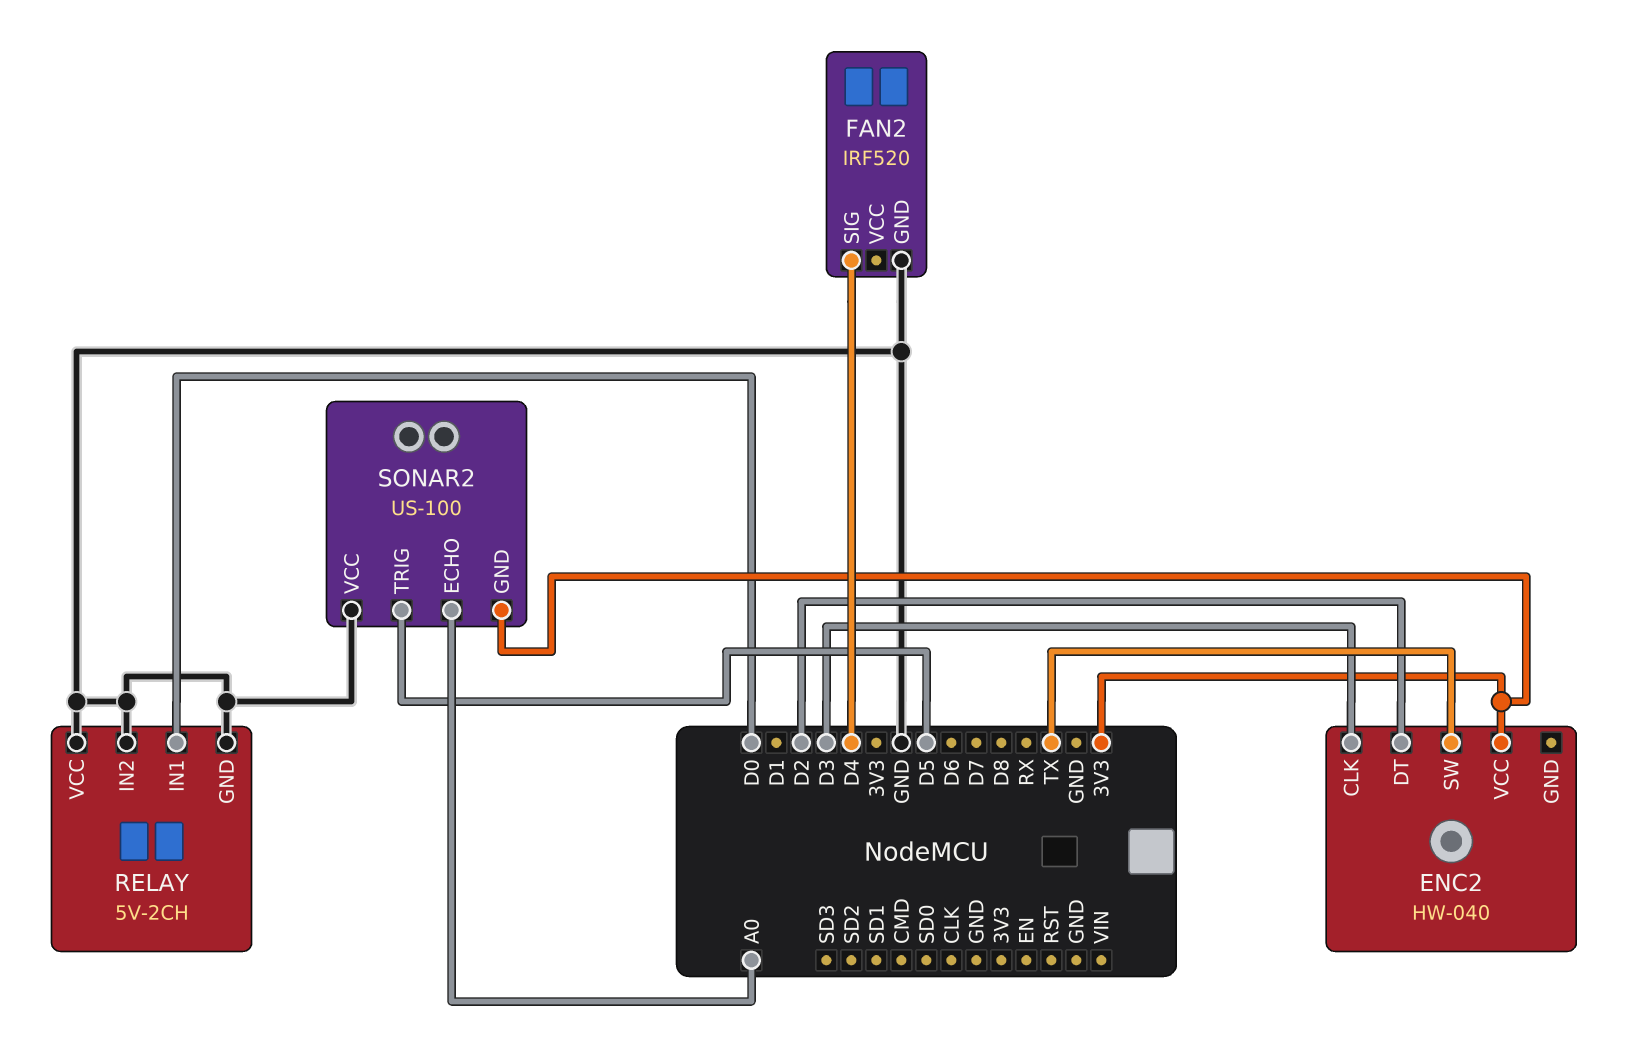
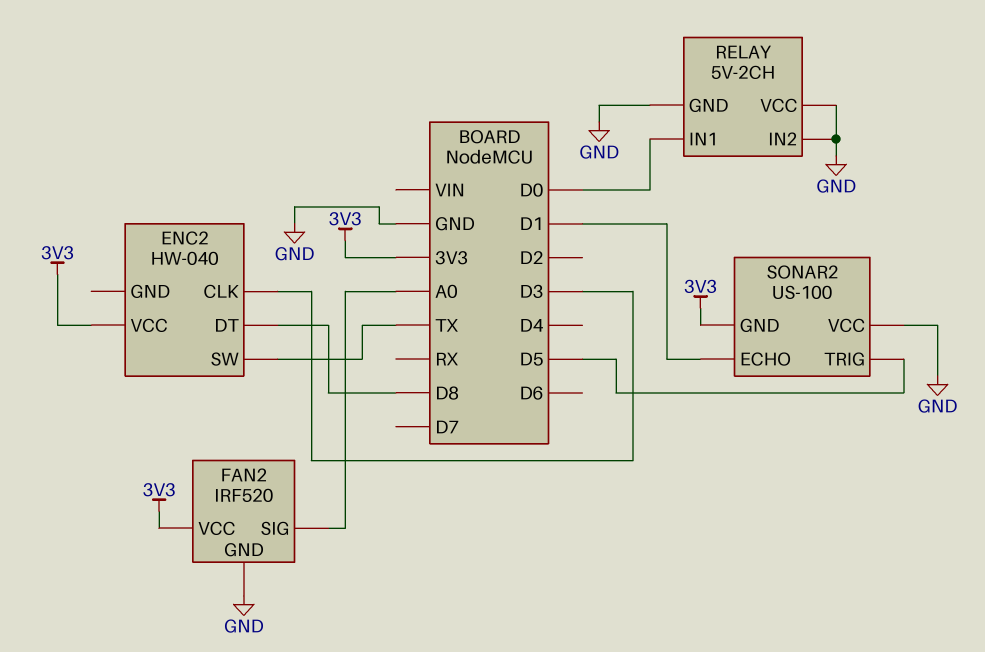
ENC2 pin DT: D2 -> D8
FAN2 pin SIG: D4 -> A0
FAN2 pin VCC: none -> 3V3
SONAR2 pin ECHO: A0 -> D1

